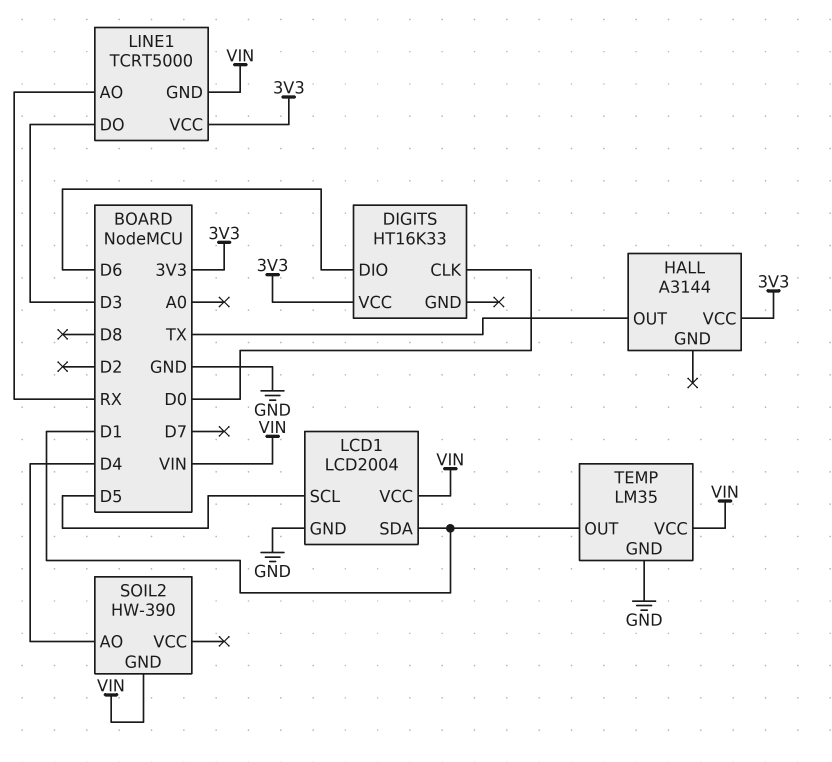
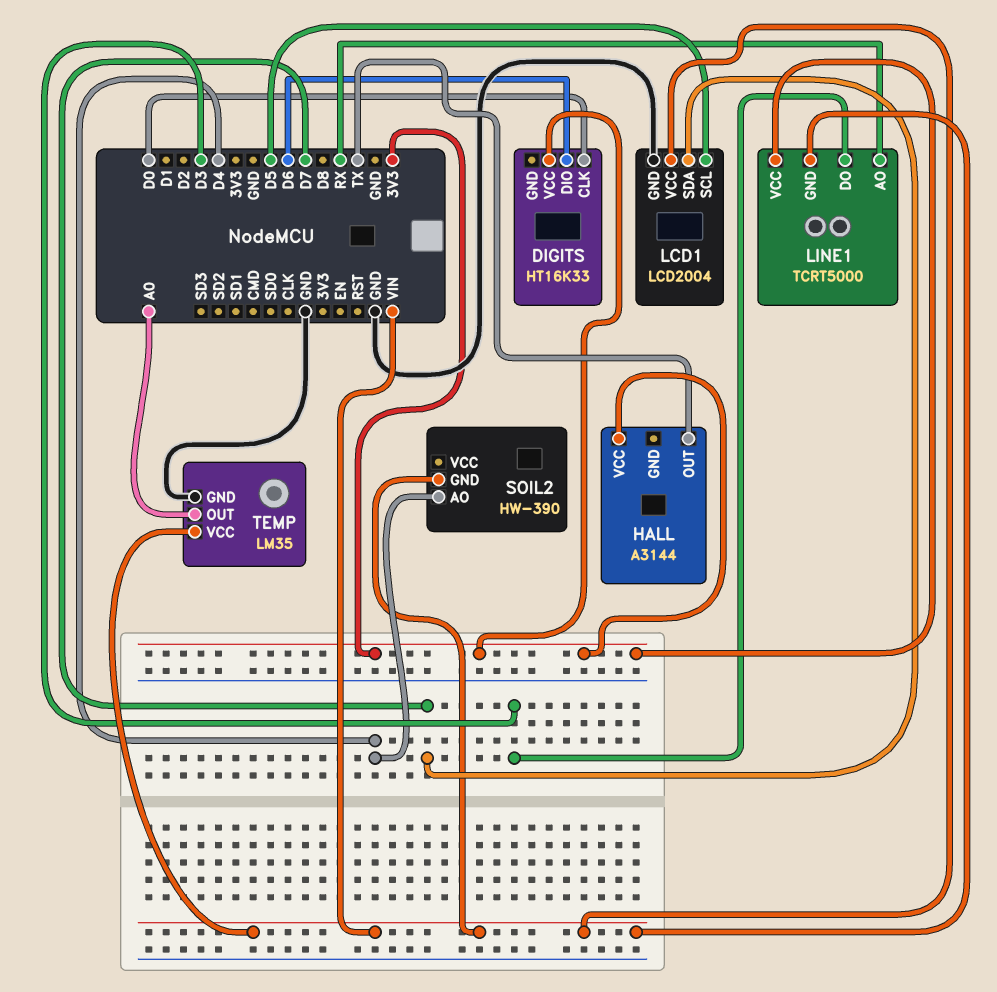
LCD1 pin SDA: D1 -> D7
TEMP pin OUT: D1 -> A0

